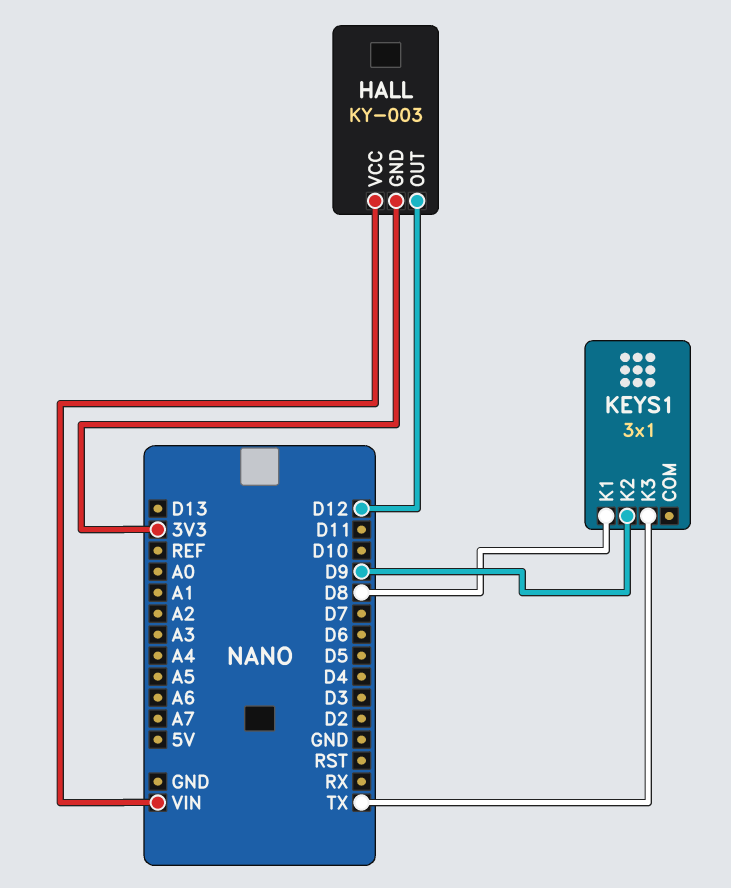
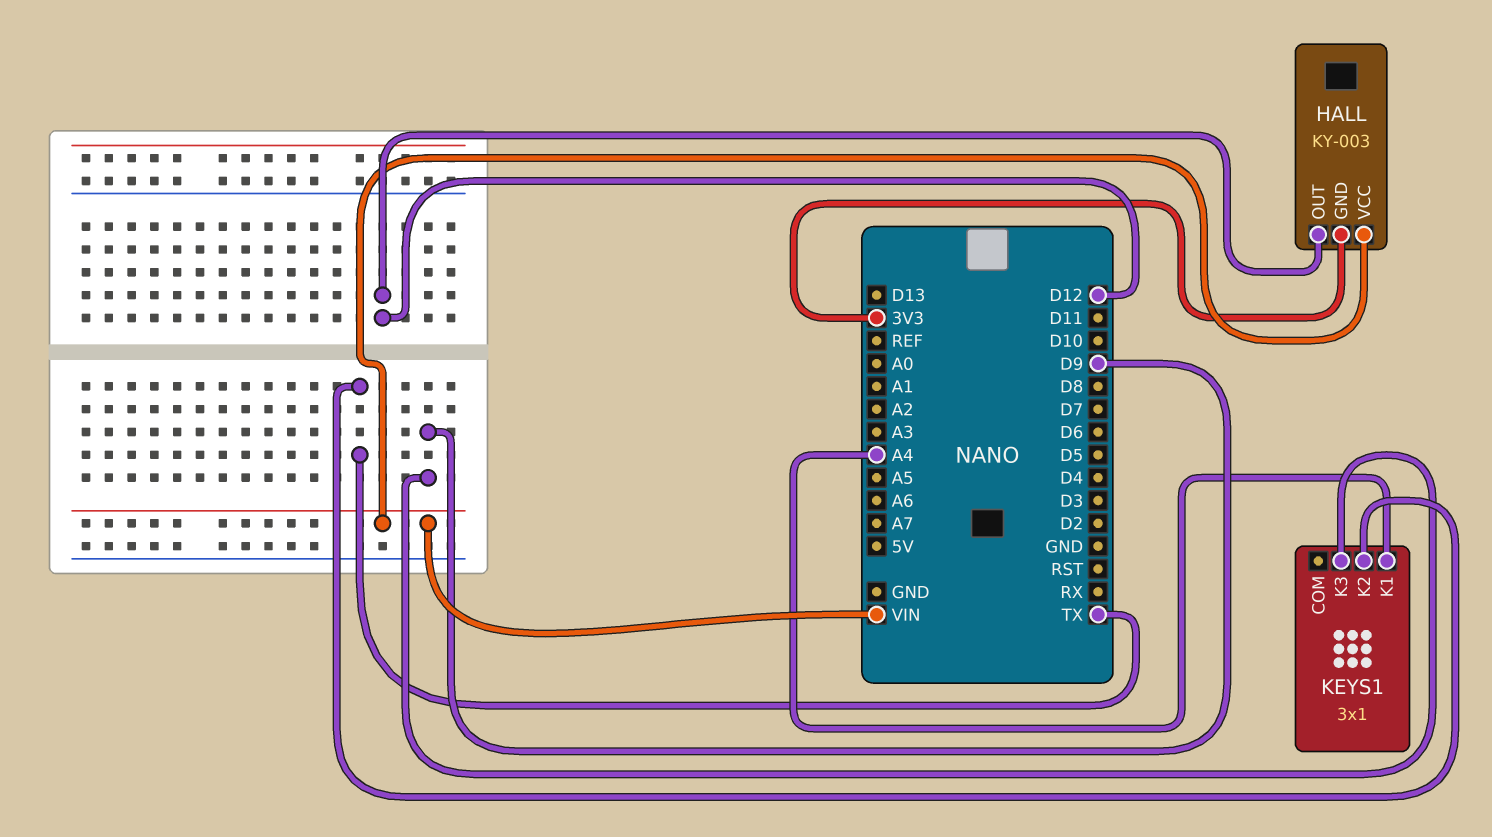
KEYS1 pin K1: D8 -> A4
KEYS1 pin K2: D9 -> TX
KEYS1 pin K3: TX -> D9

